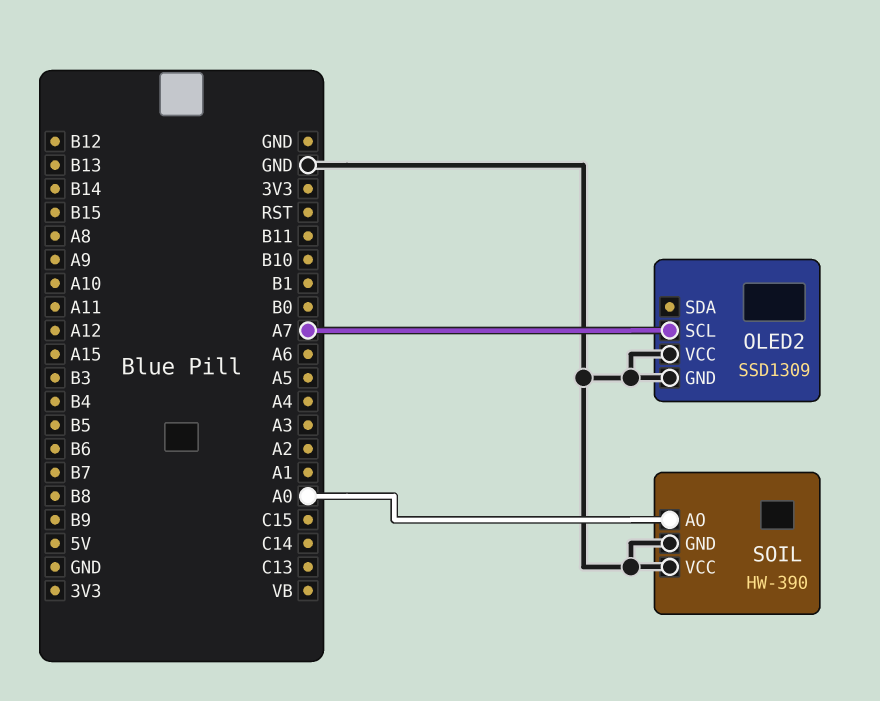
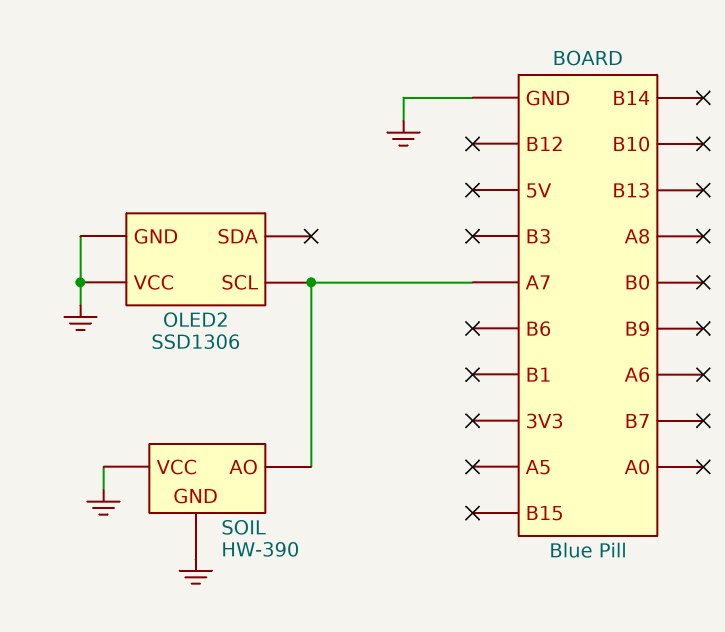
OLED2: SSD1309 -> SSD1306
SOIL pin AO: A0 -> A7

